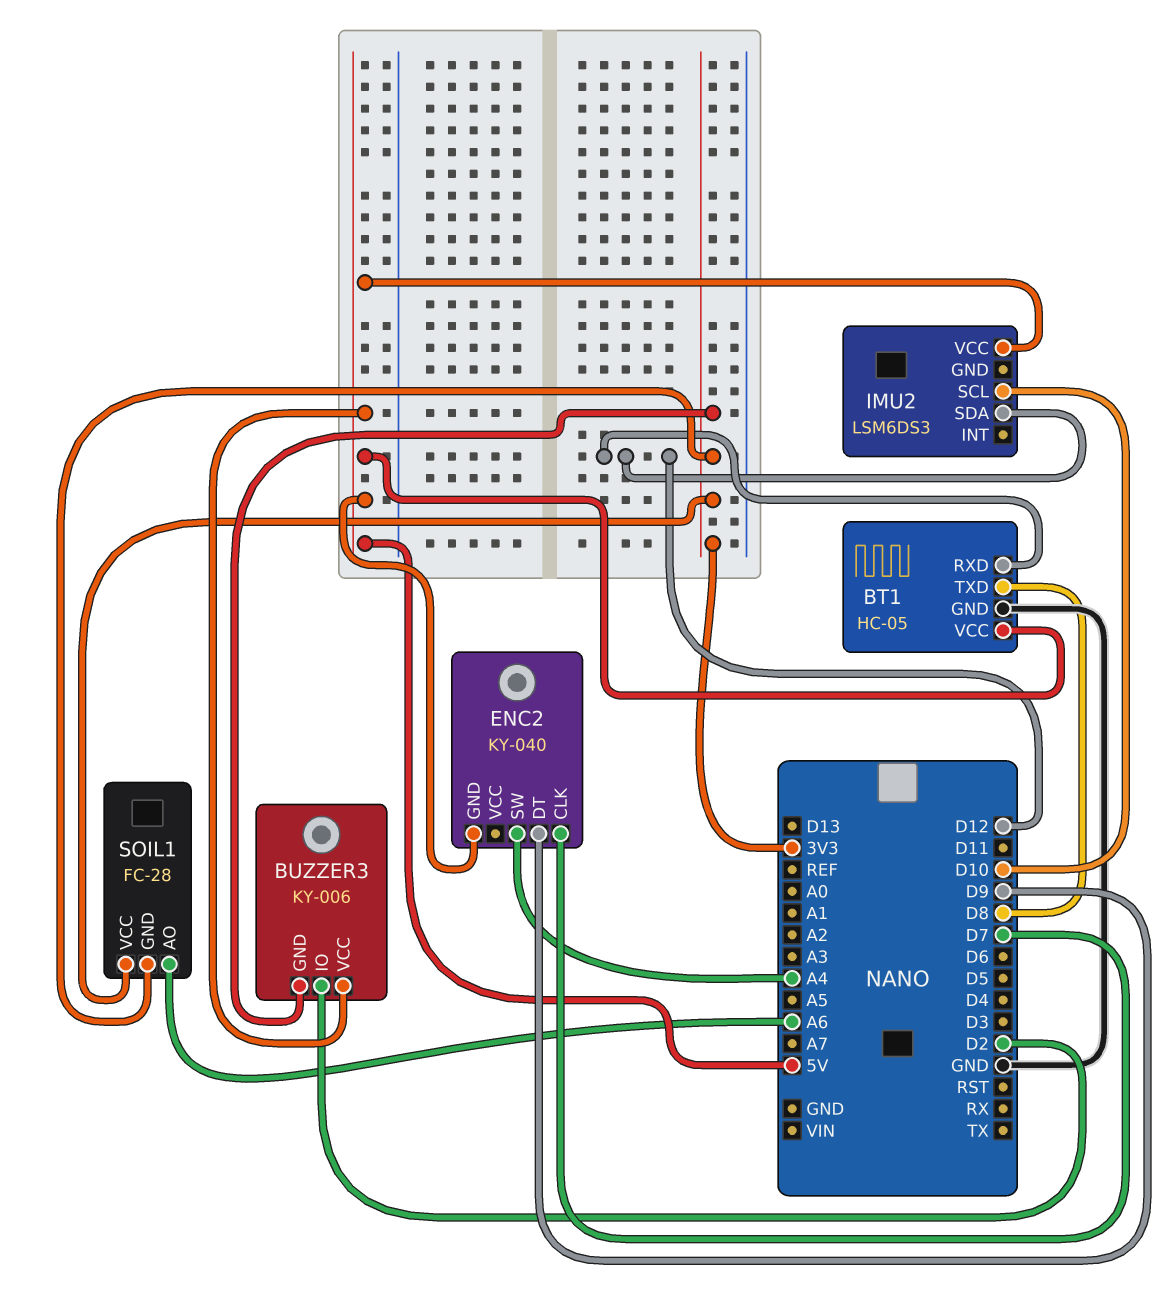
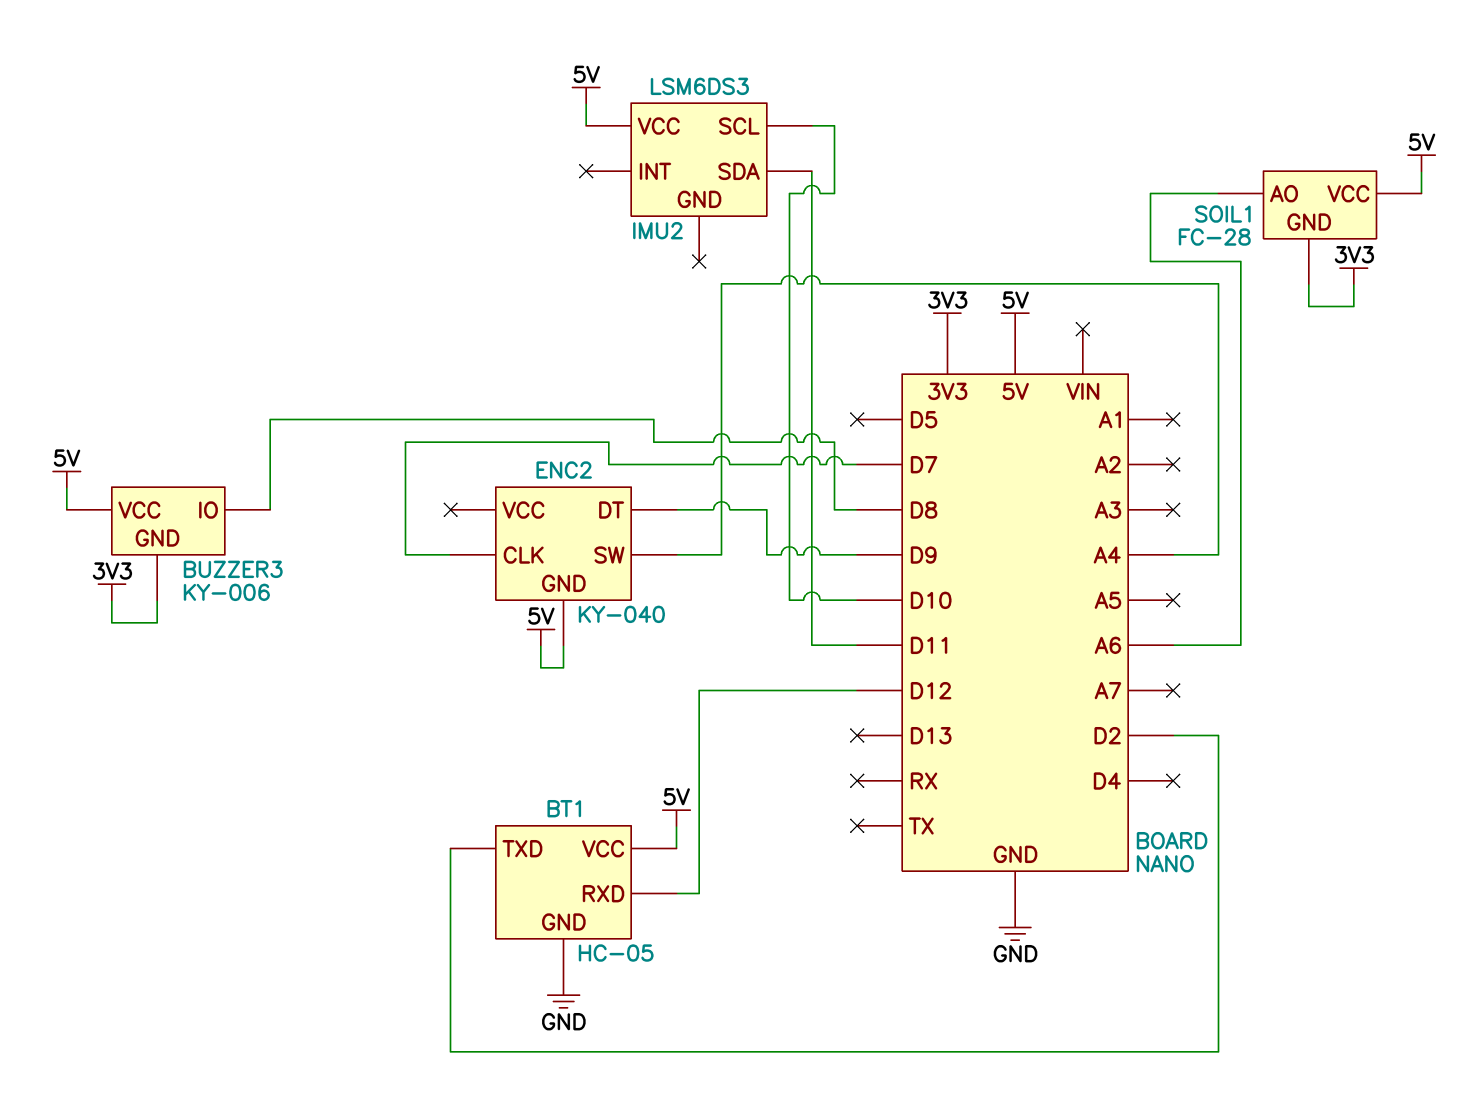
BT1 pin TXD: D8 -> D2
BUZZER3 pin IO: D2 -> D8
IMU2 pin SDA: D12 -> D11
SOIL1 pin VCC: 3V3 -> 5V

